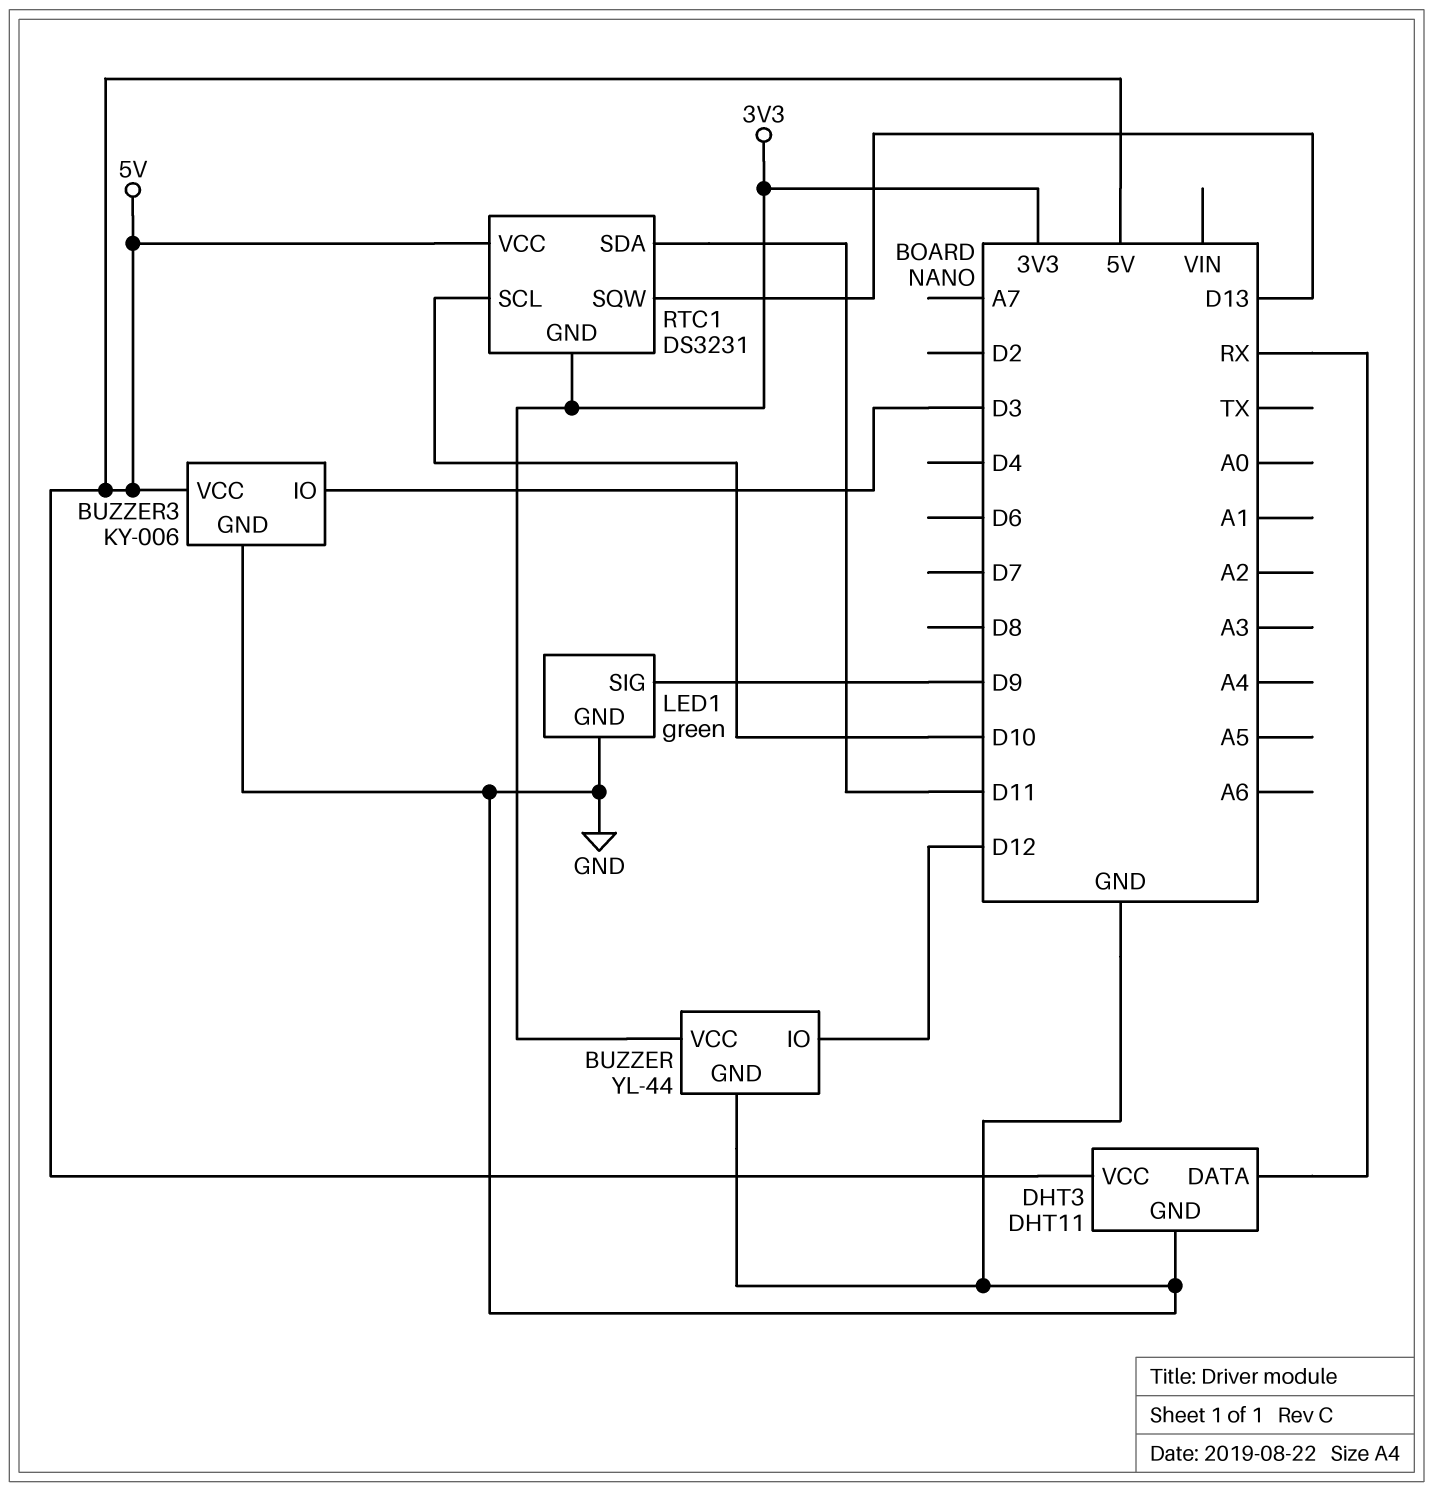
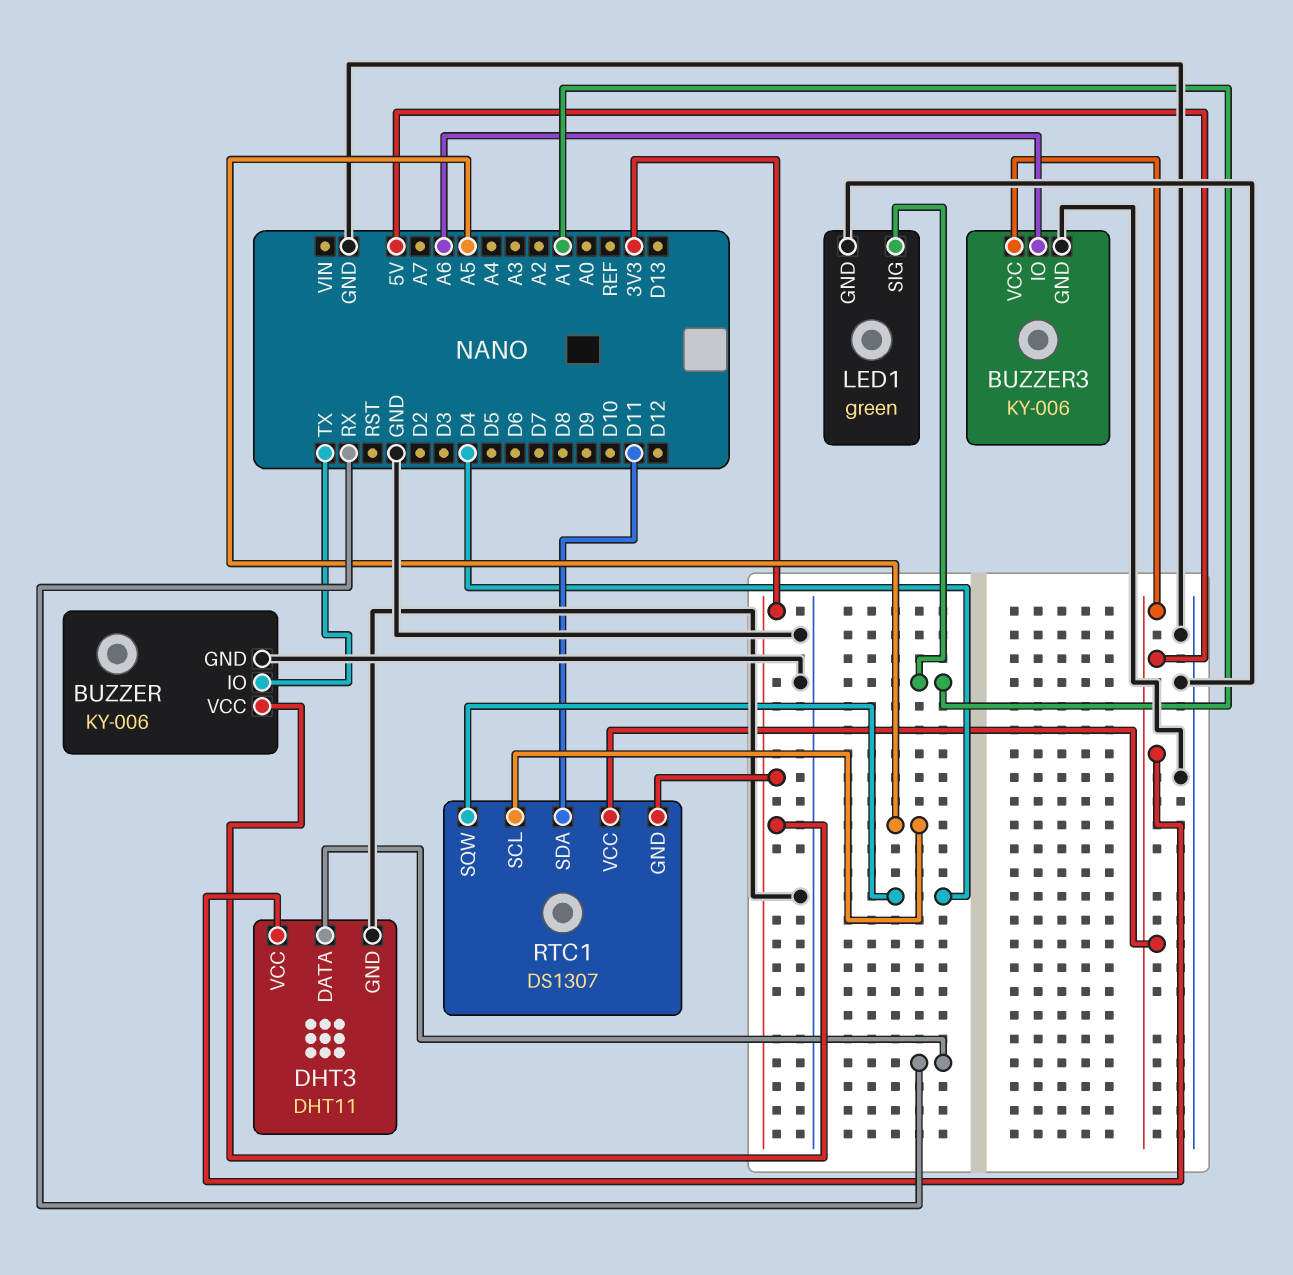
BUZZER: YL-44 -> KY-006
BUZZER pin IO: D12 -> TX
BUZZER3 pin IO: D3 -> A6
LED1 pin SIG: D9 -> A1
RTC1: DS3231 -> DS1307
RTC1 pin SCL: D10 -> A5
RTC1 pin SQW: D13 -> D4

